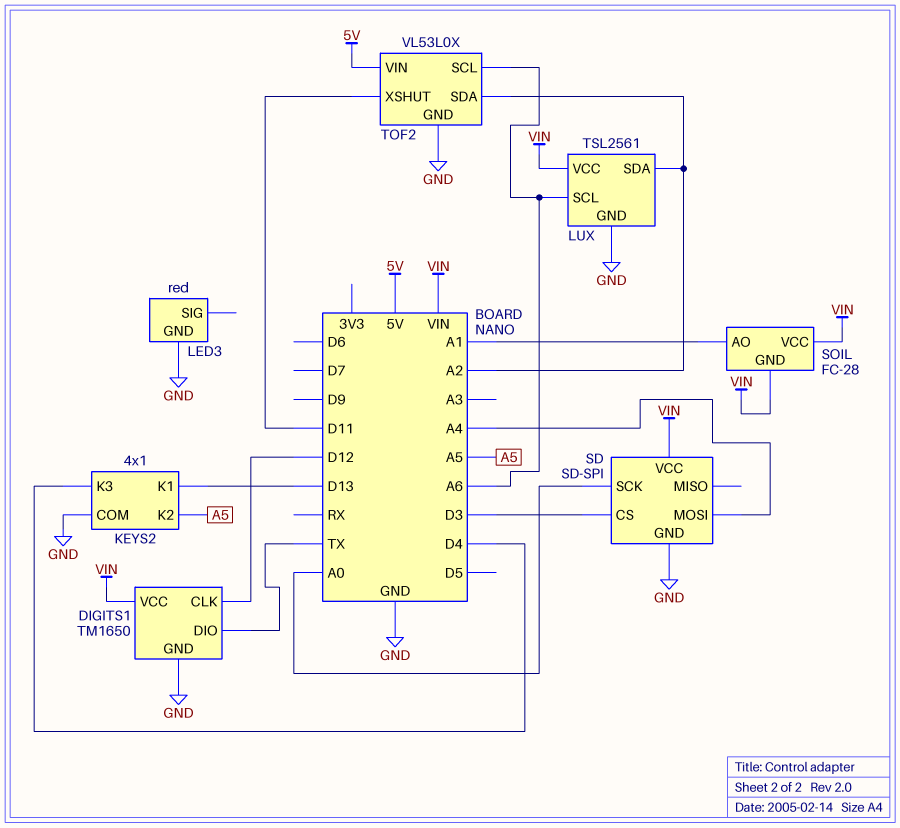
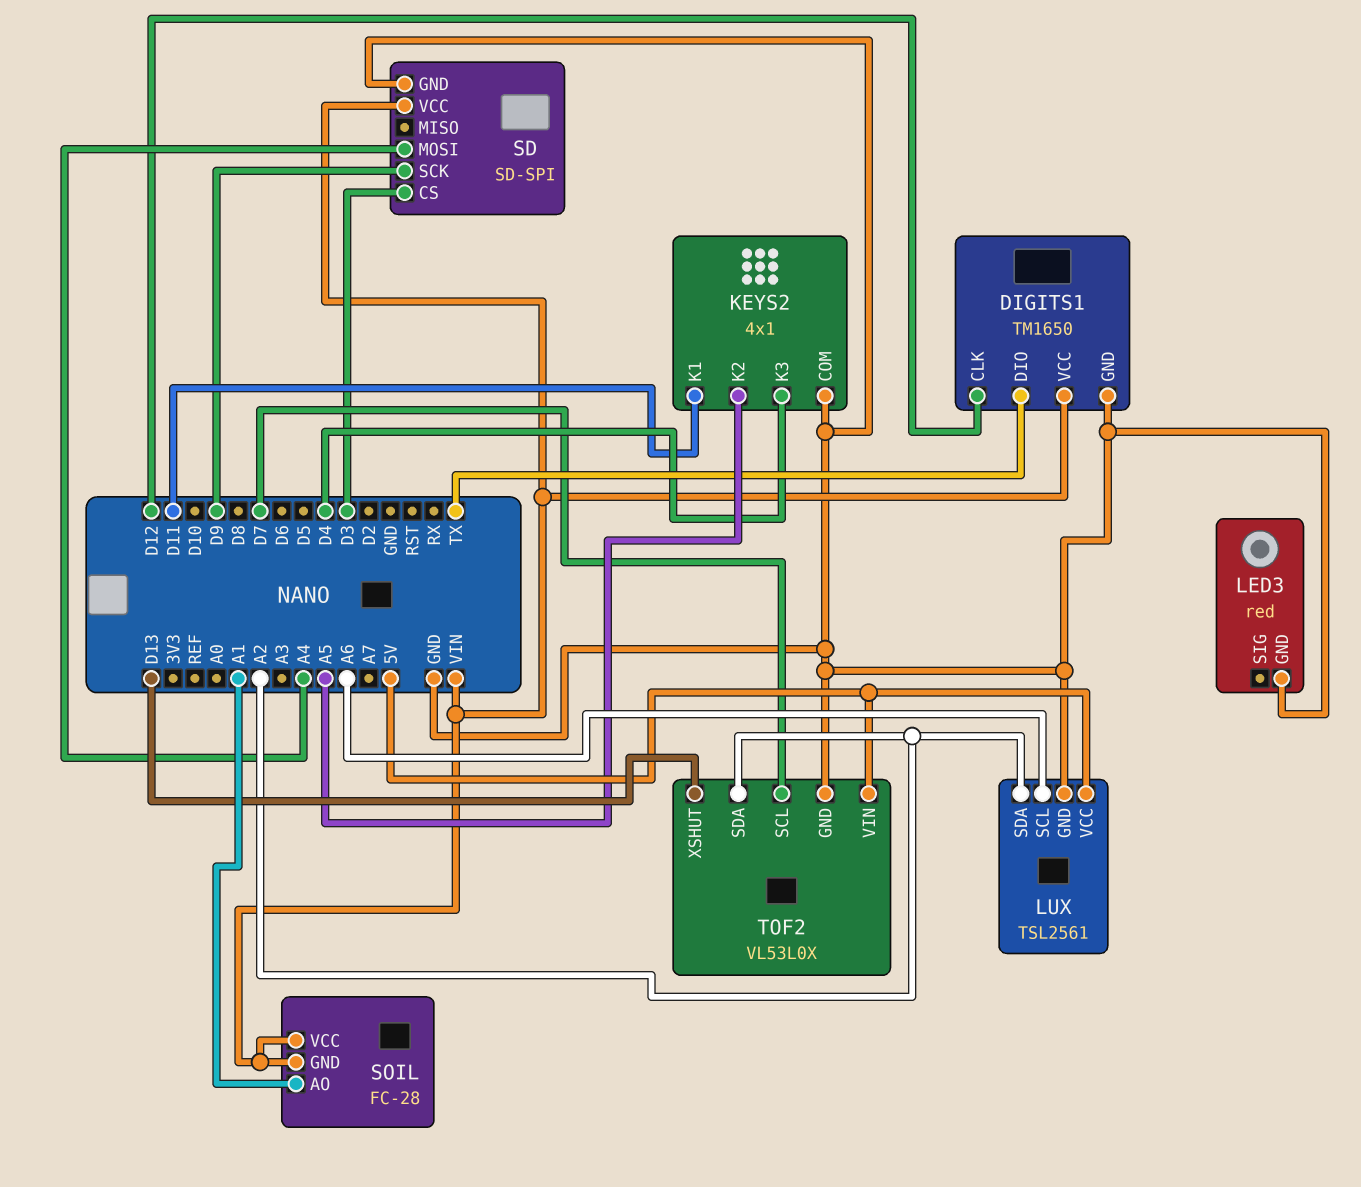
KEYS2 pin K1: D13 -> D11
LUX pin VCC: VIN -> 5V
SD pin SCK: A0 -> D9
TOF2 pin SCL: A6 -> D7
TOF2 pin XSHUT: D11 -> D13

